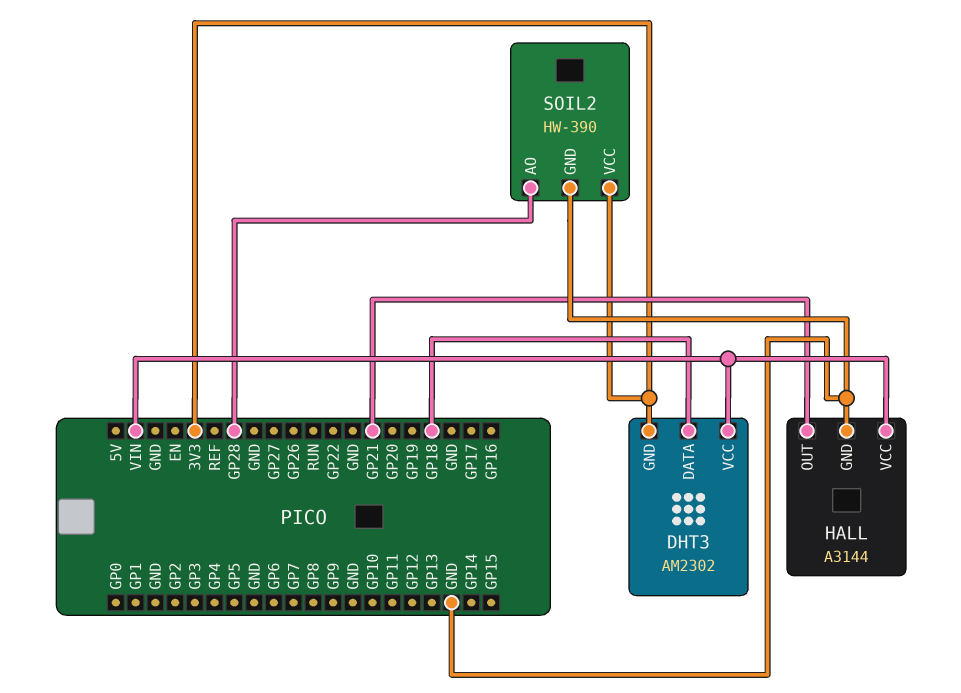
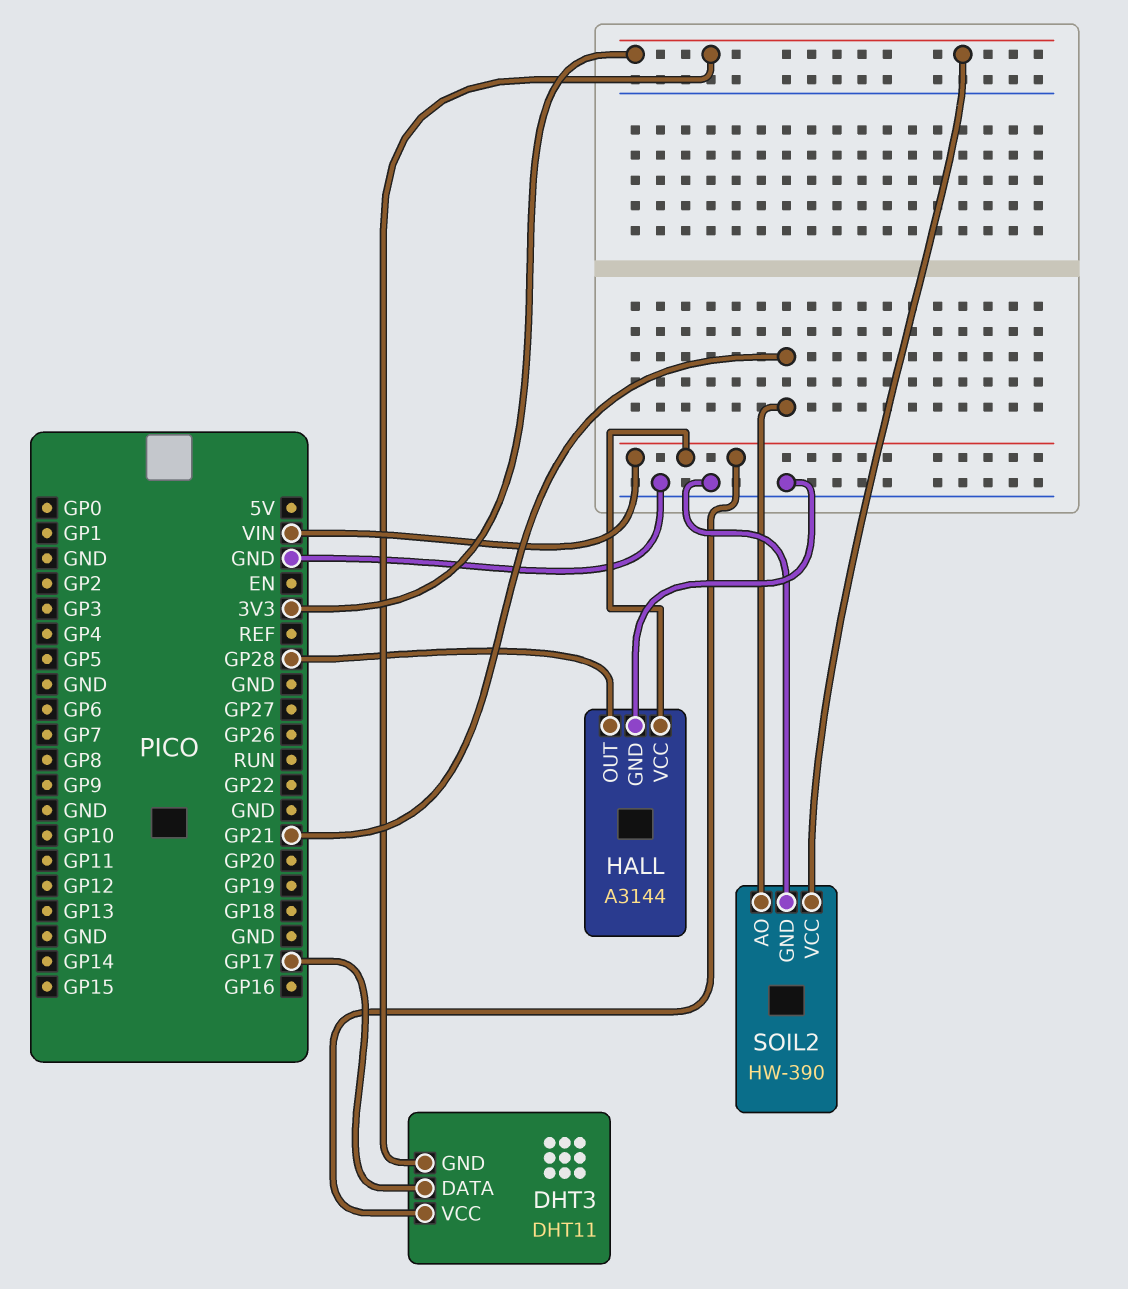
DHT3: AM2302 -> DHT11
DHT3 pin DATA: GP18 -> GP17
HALL pin OUT: GP21 -> GP28
SOIL2 pin AO: GP28 -> GP21

